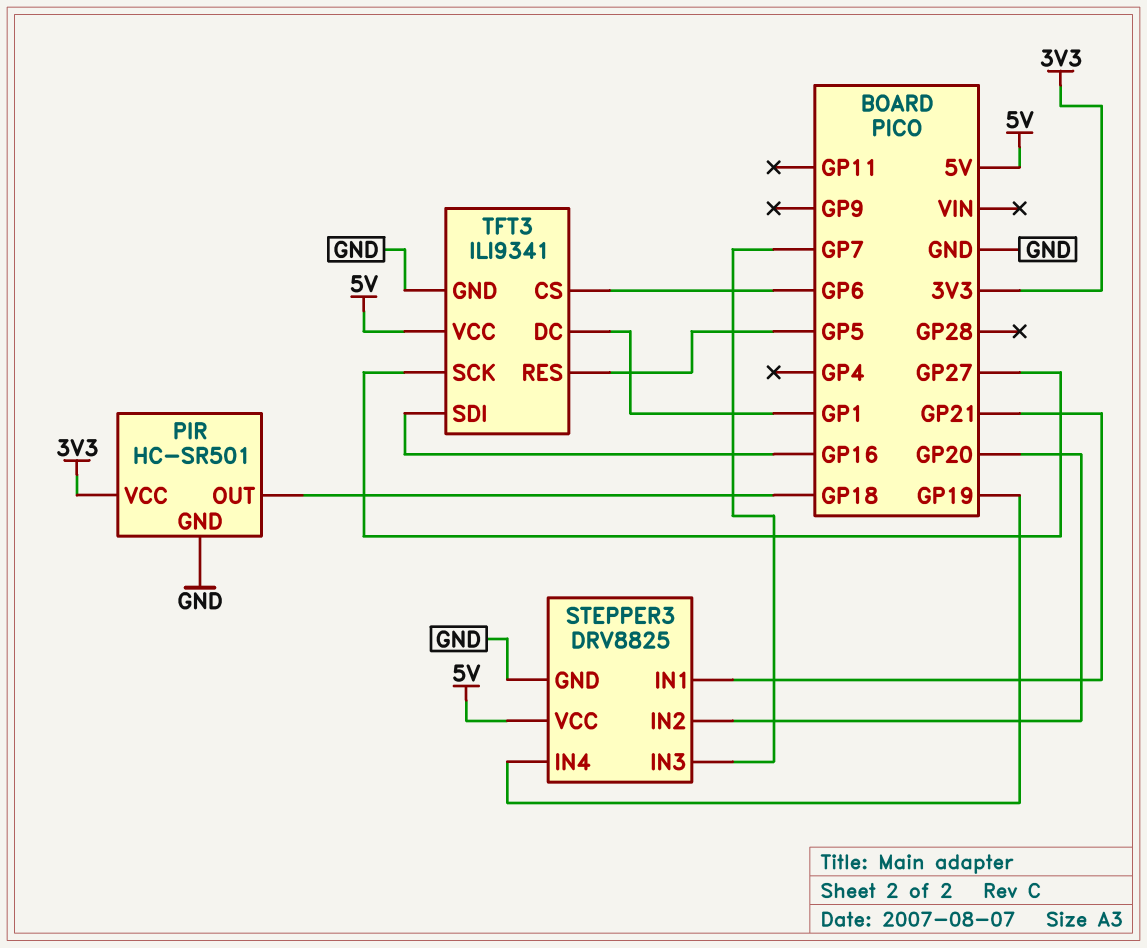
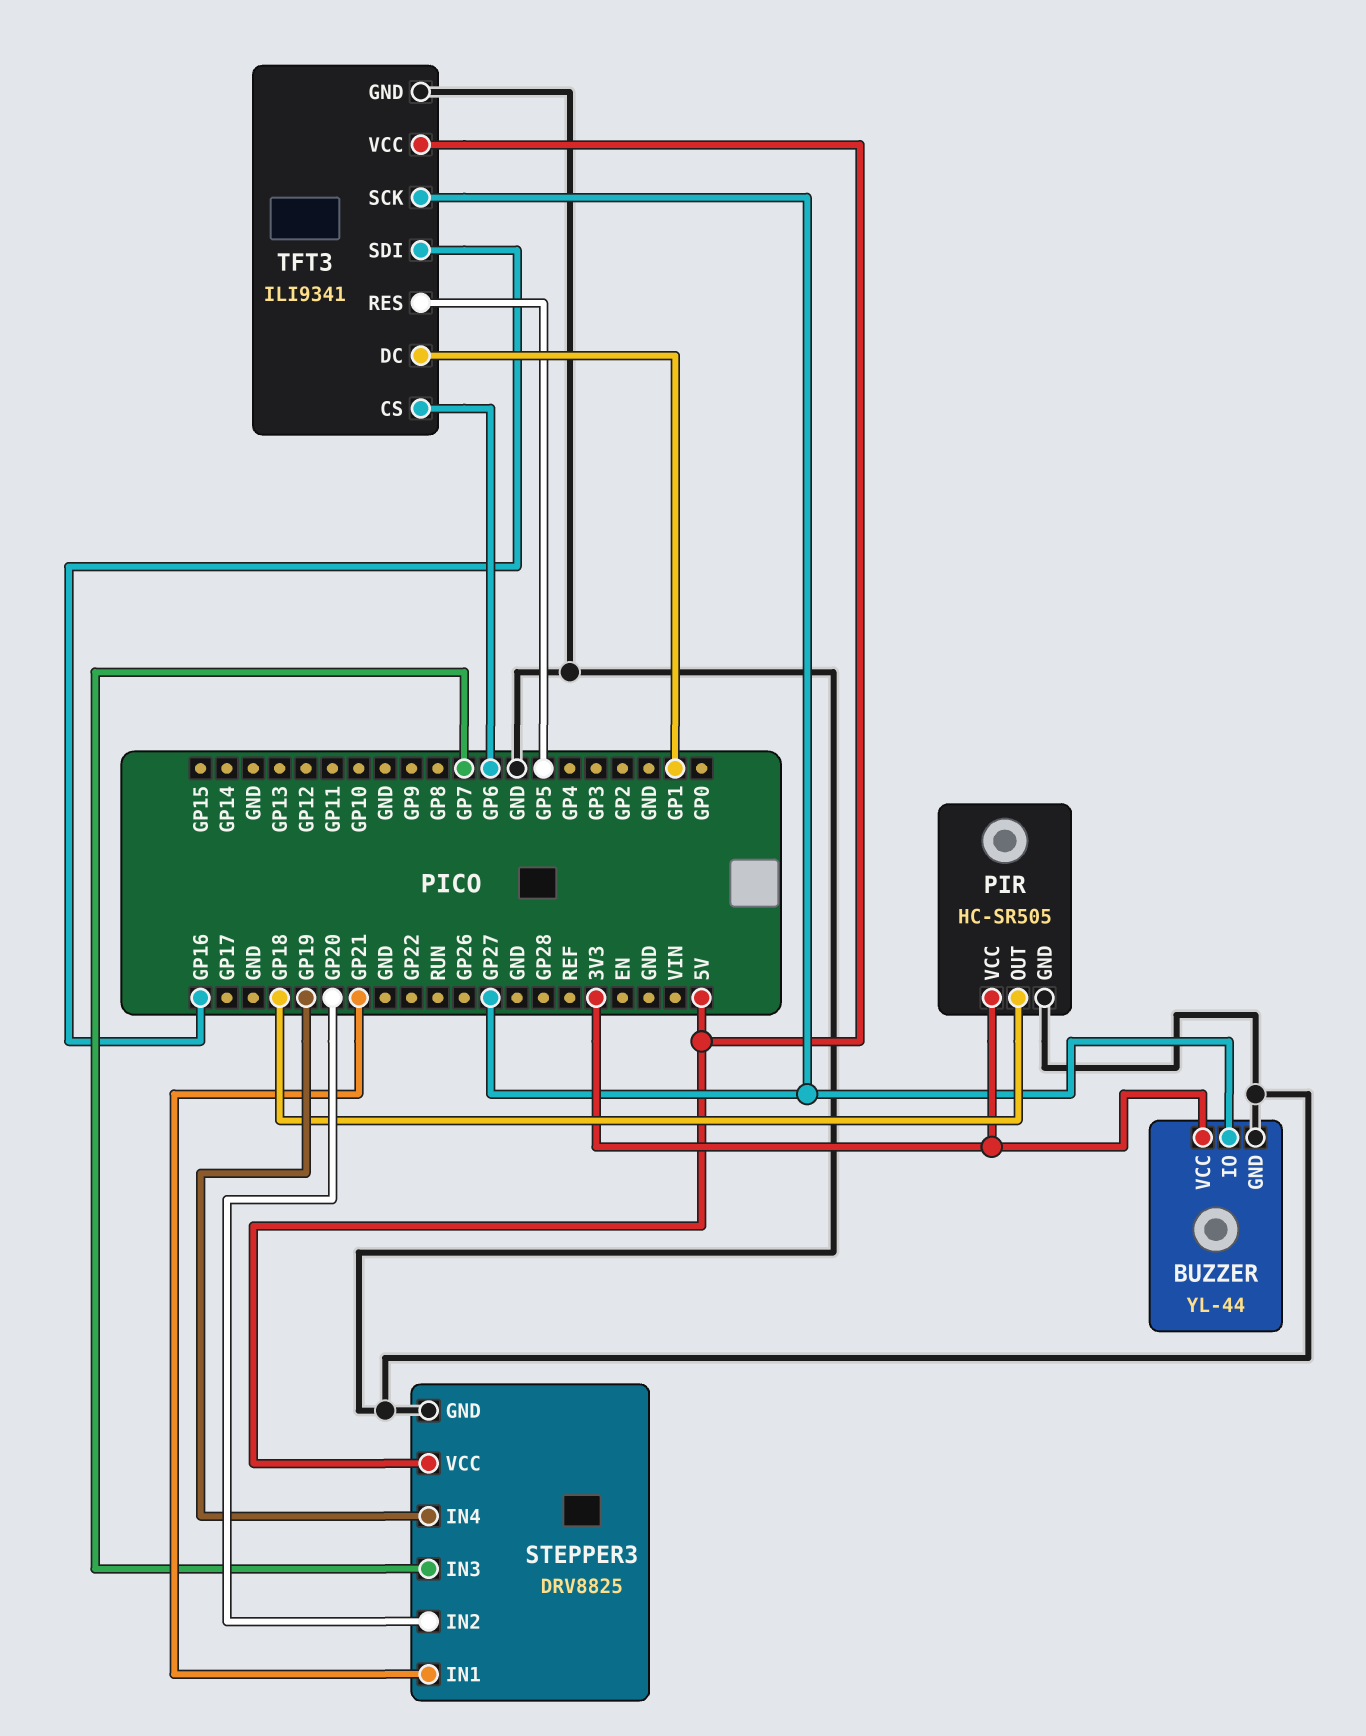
BUZZER: none -> YL-44
BUZZER pin GND: none -> GND
BUZZER pin IO: none -> GP27
BUZZER pin VCC: none -> 3V3
PIR: HC-SR501 -> HC-SR505

